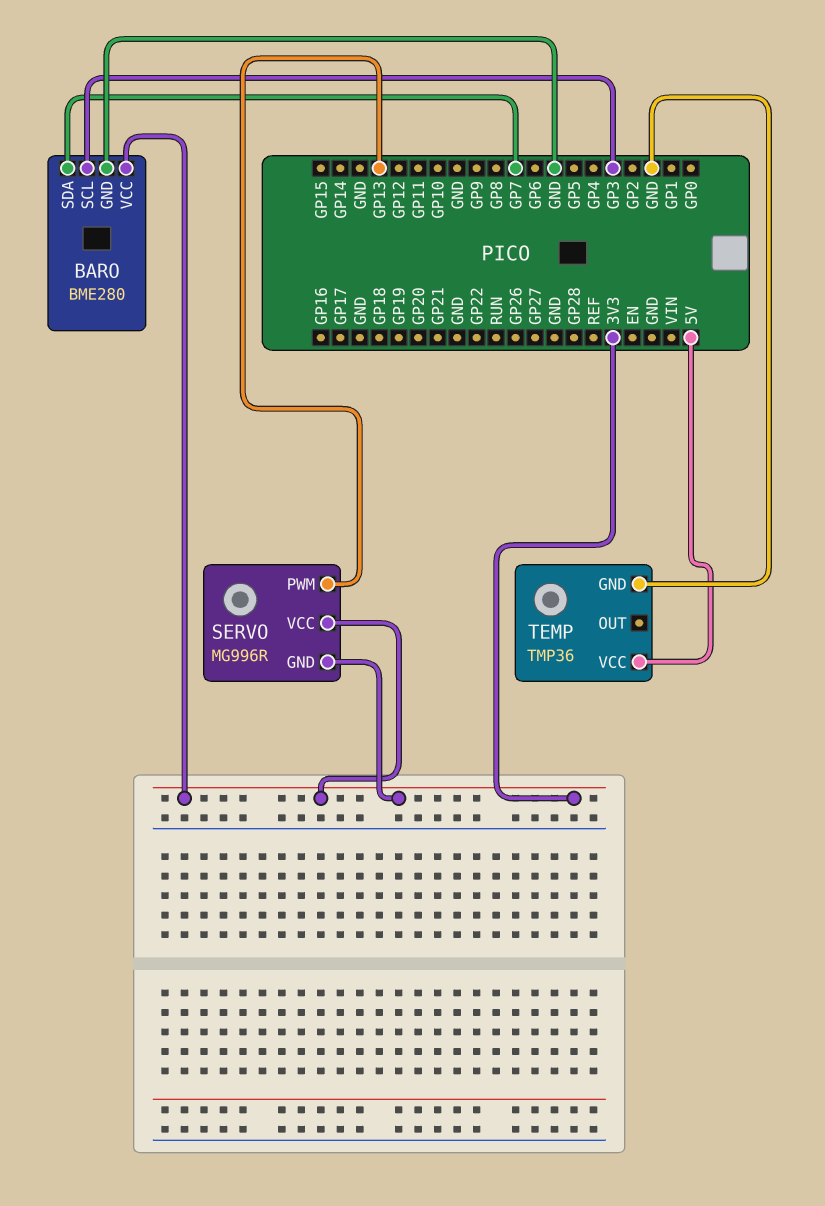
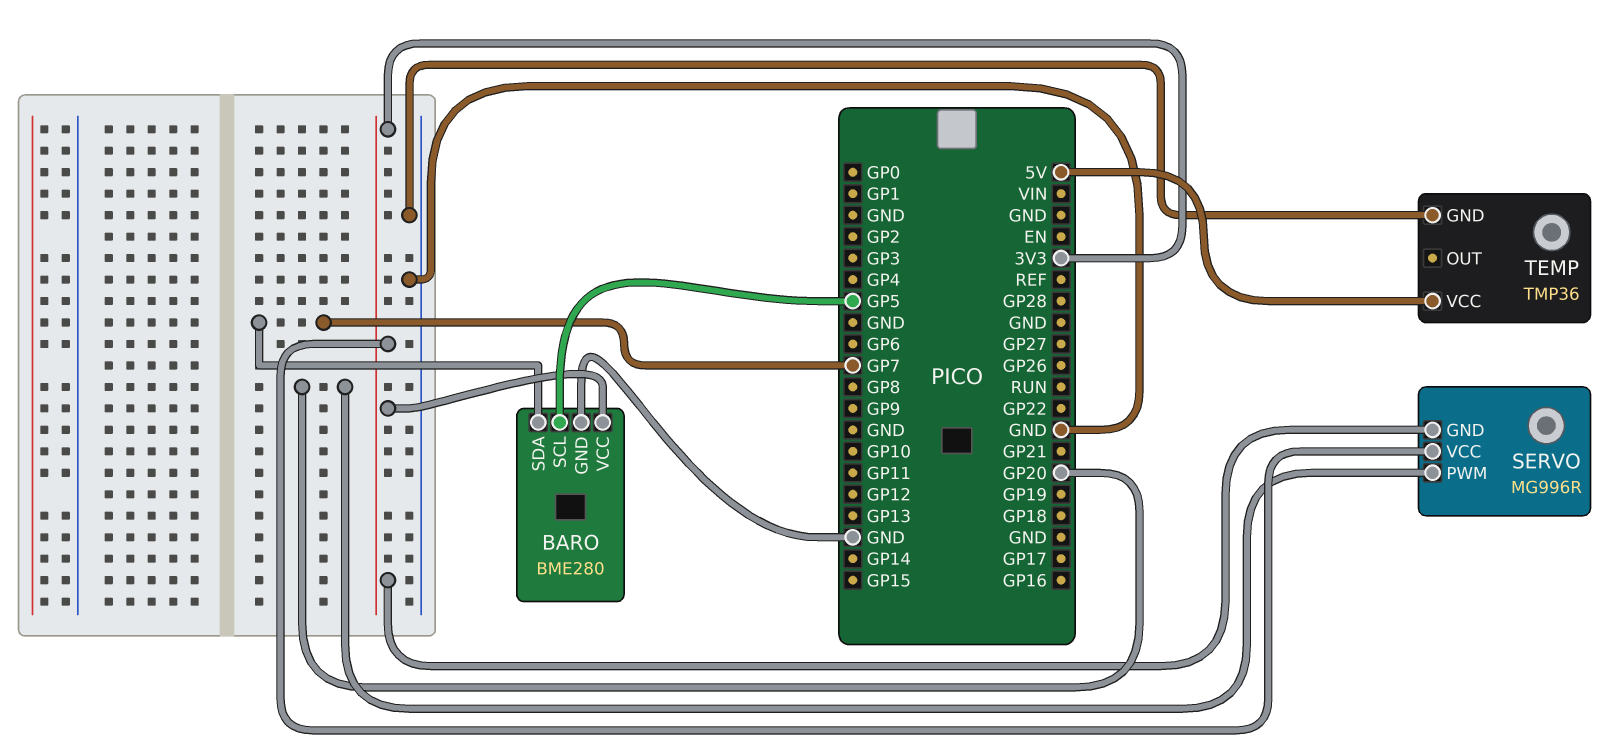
BARO pin SCL: GP3 -> GP5
SERVO pin PWM: GP13 -> GP20

